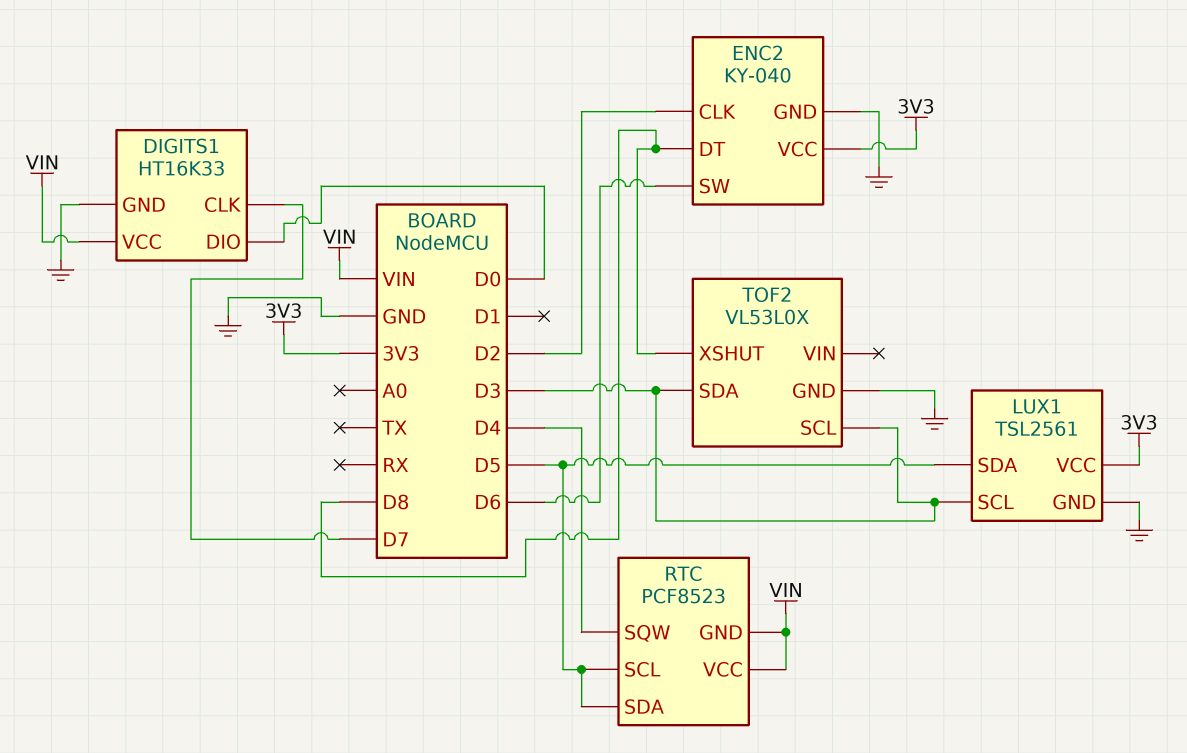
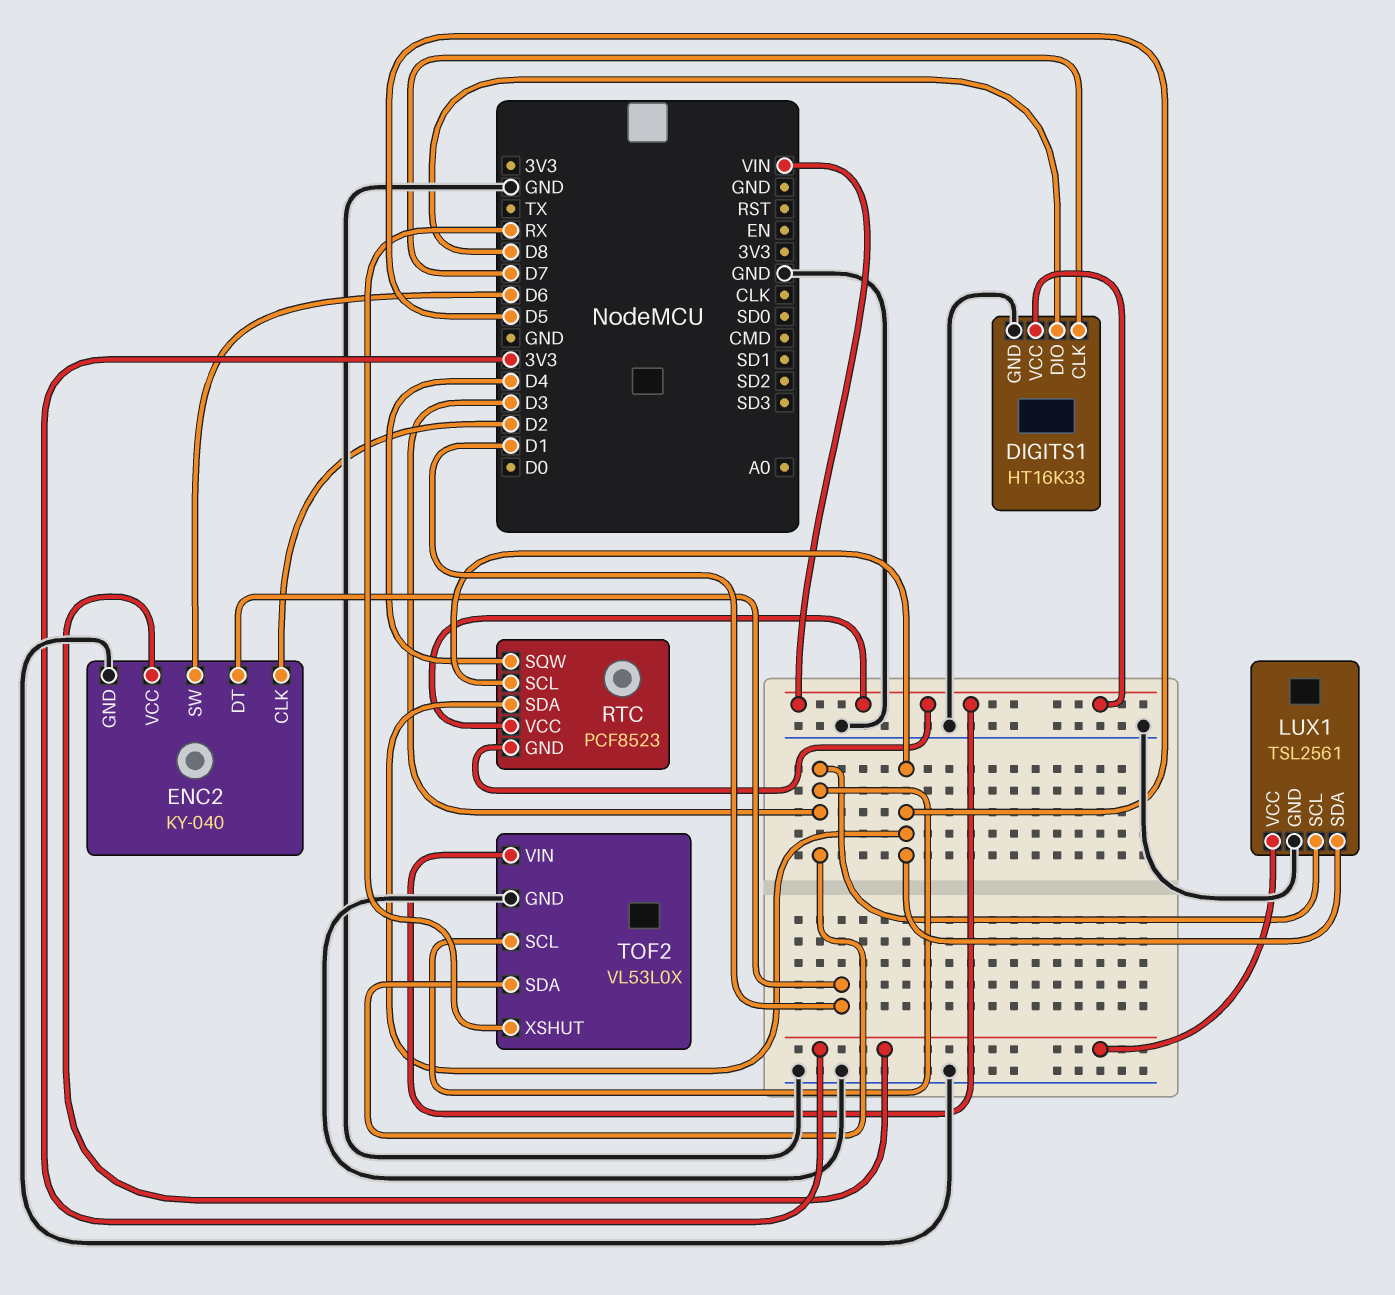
DIGITS1 pin DIO: D0 -> D8
ENC2 pin DT: D8 -> D1
TOF2 pin VIN: none -> VIN
TOF2 pin XSHUT: D8 -> RX

